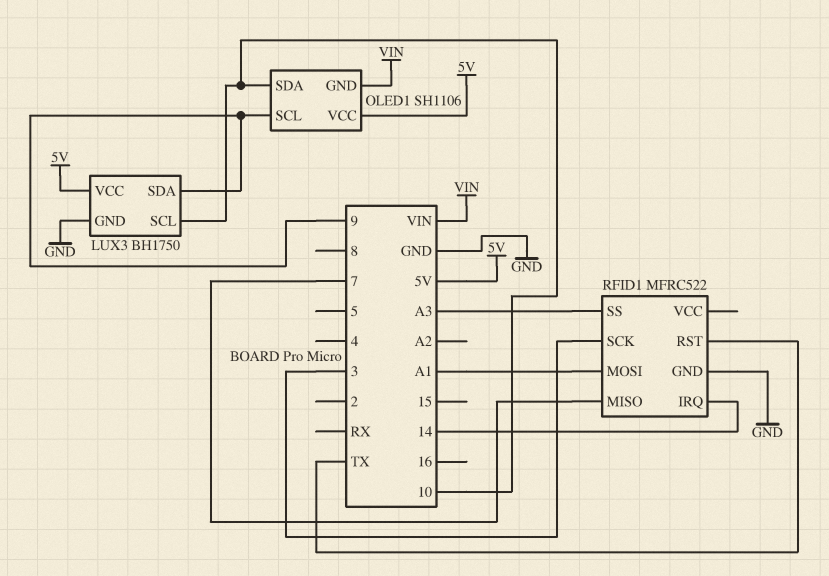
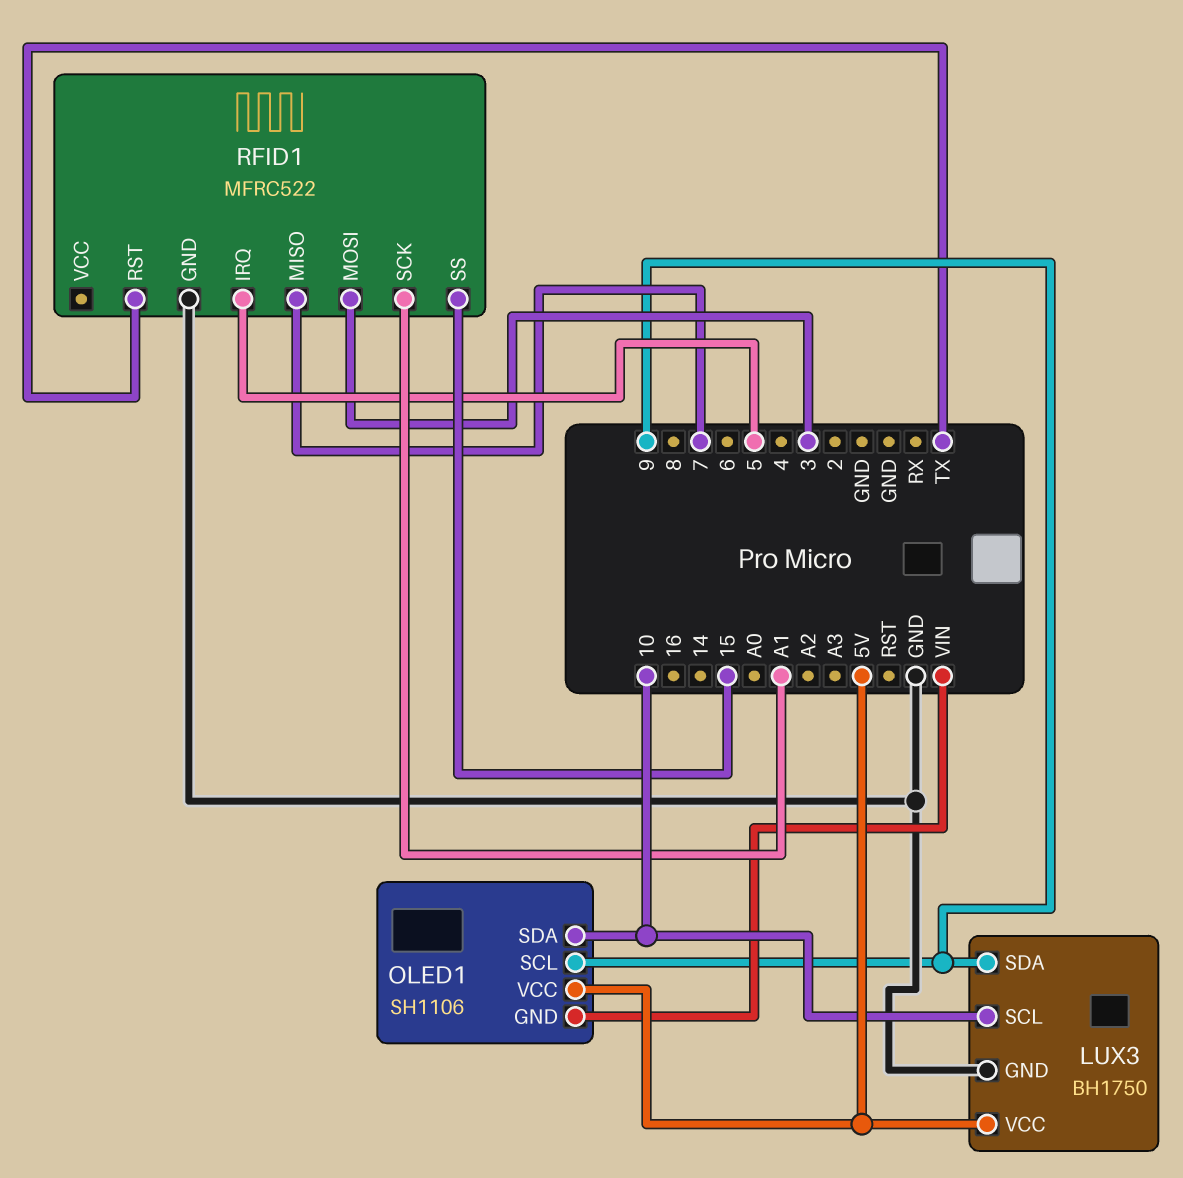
RFID1 pin IRQ: 14 -> 5
RFID1 pin MOSI: A1 -> 3
RFID1 pin SCK: 3 -> A1
RFID1 pin SS: A3 -> 15

